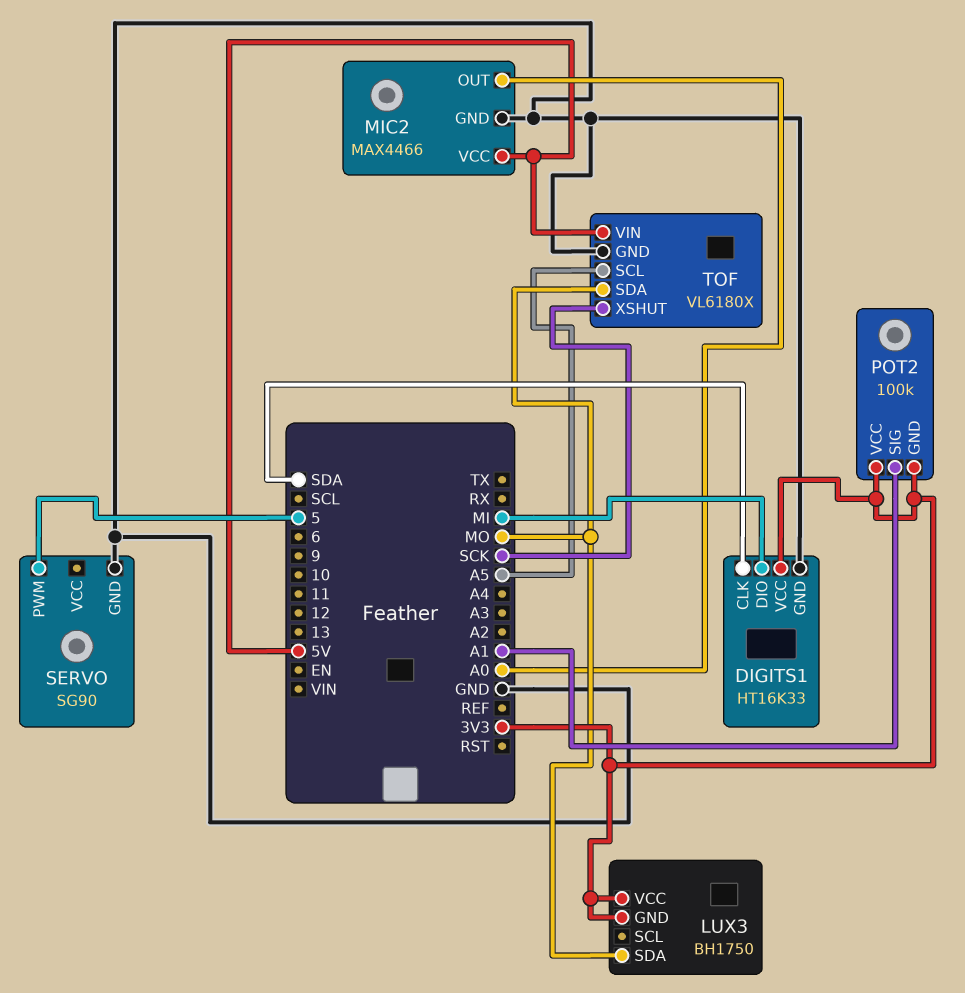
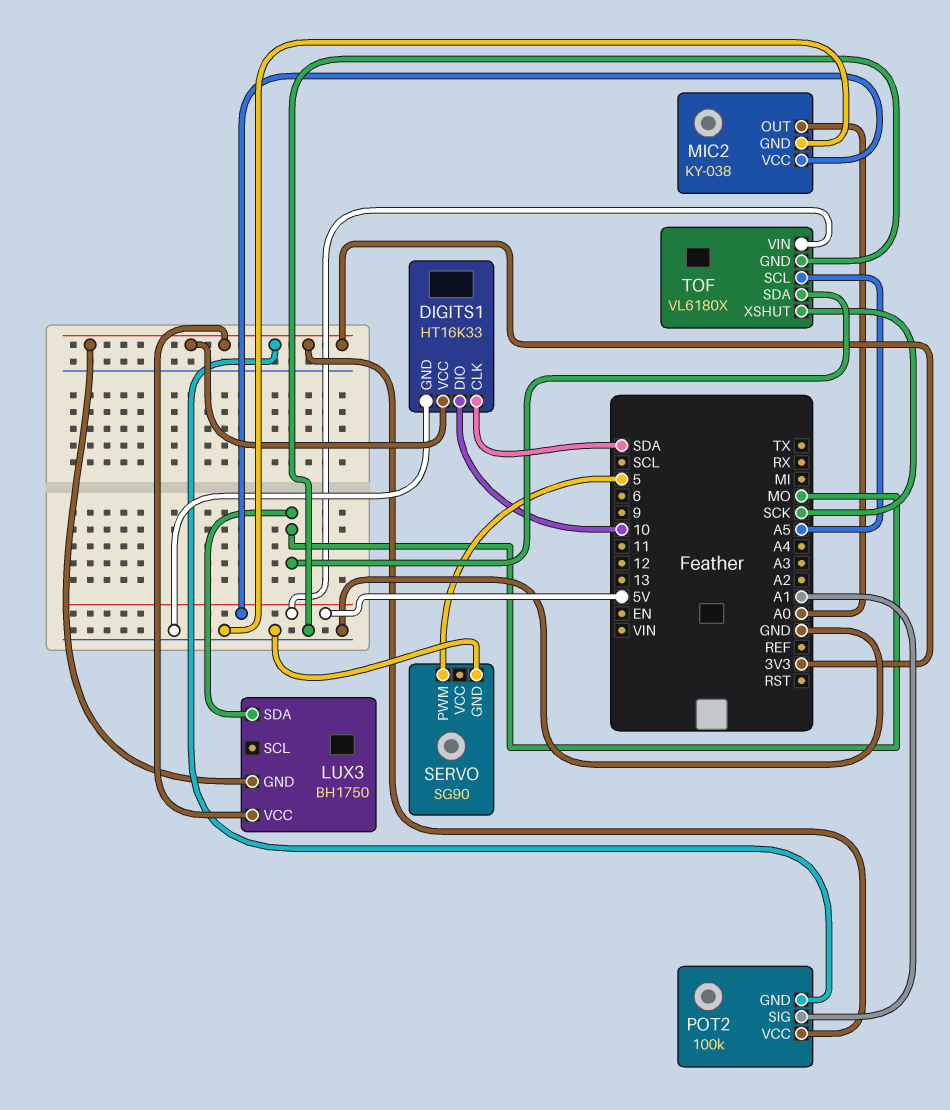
DIGITS1 pin DIO: MI -> 10
MIC2: MAX4466 -> KY-038

